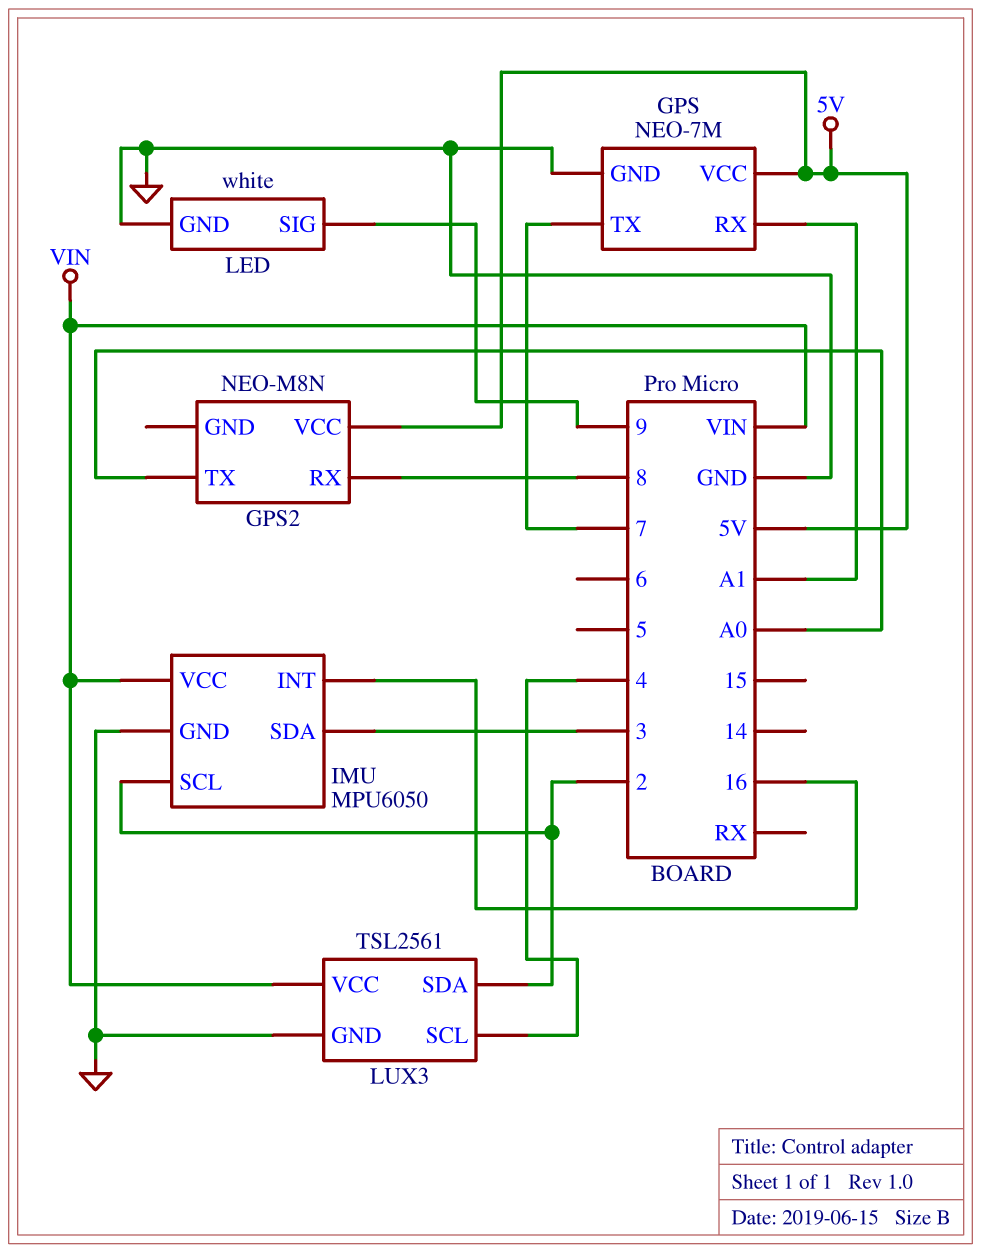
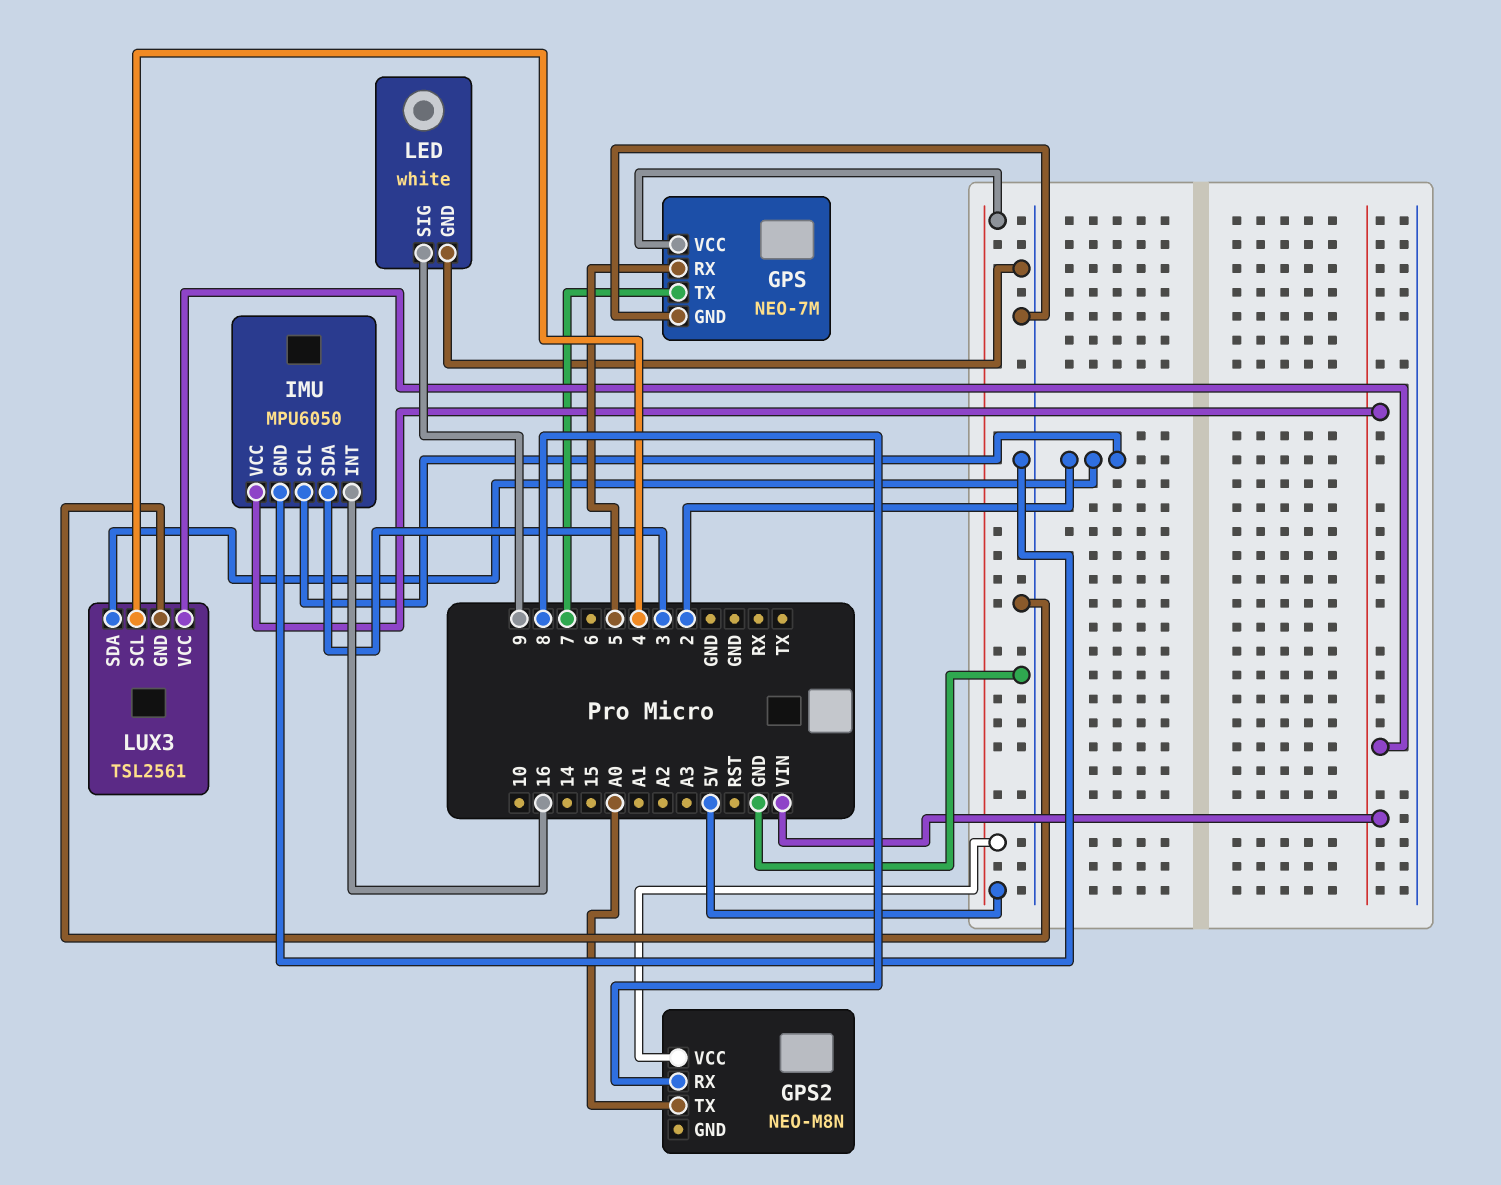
GPS pin RX: A1 -> 5

